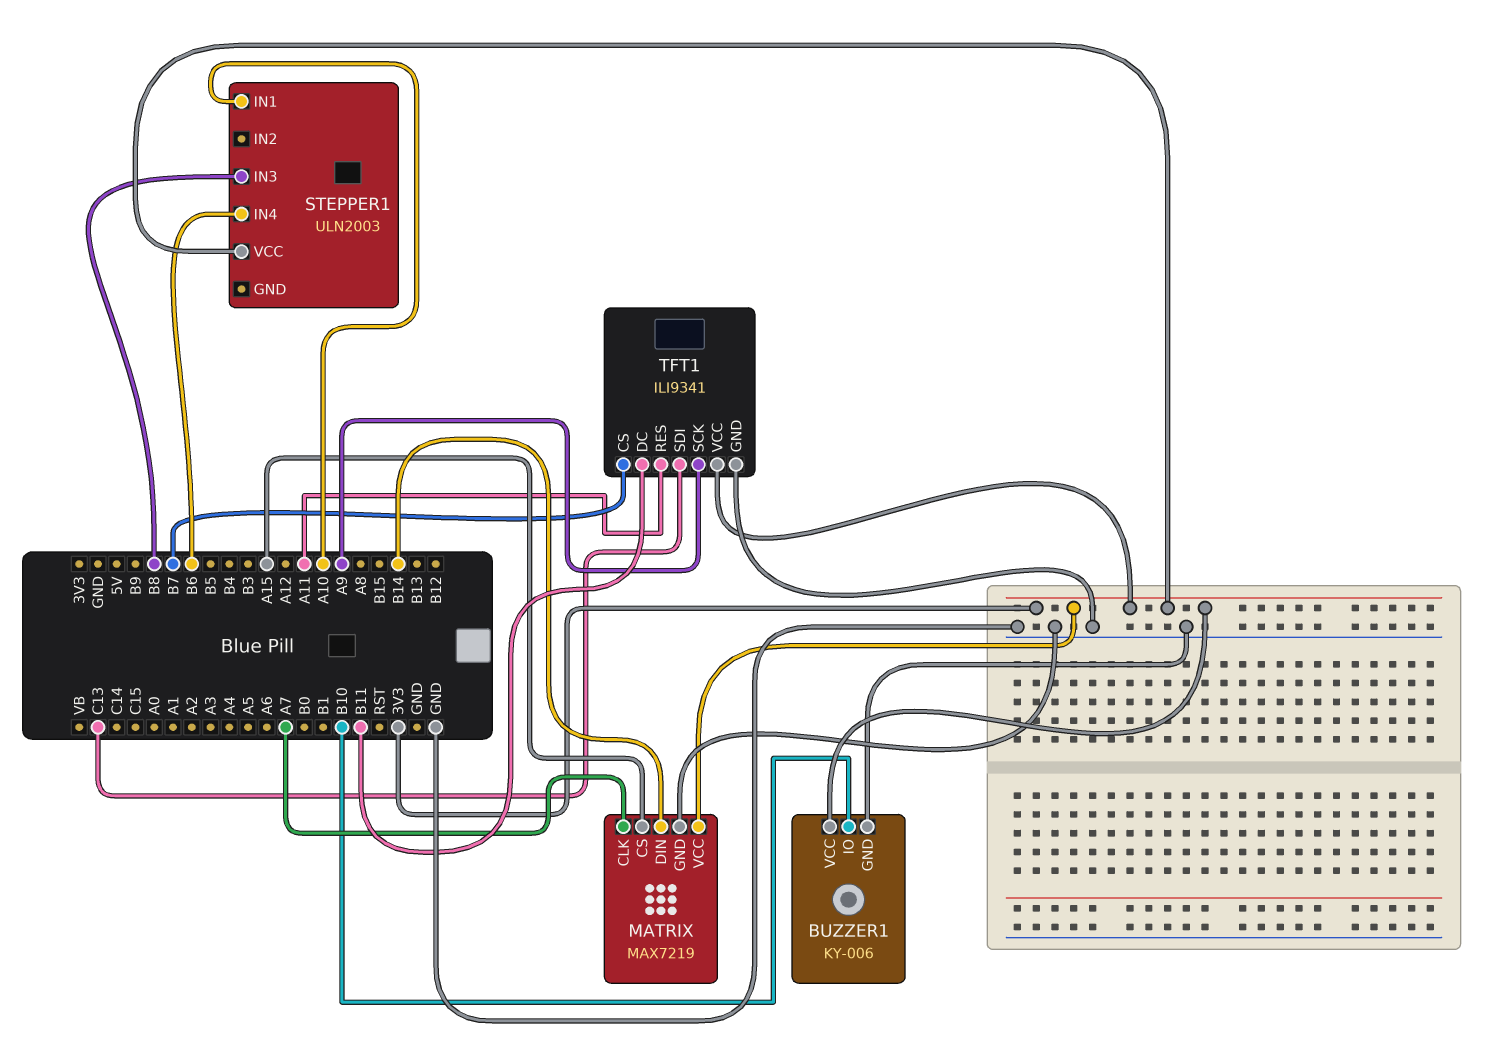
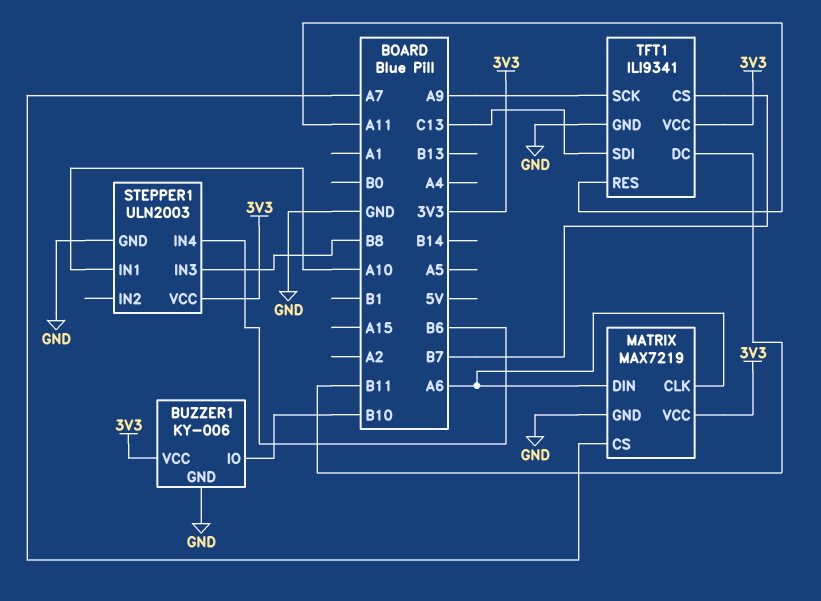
MATRIX pin CLK: A7 -> A6
MATRIX pin CS: A15 -> A7
MATRIX pin DIN: B14 -> A6
STEPPER1 pin GND: none -> GND

